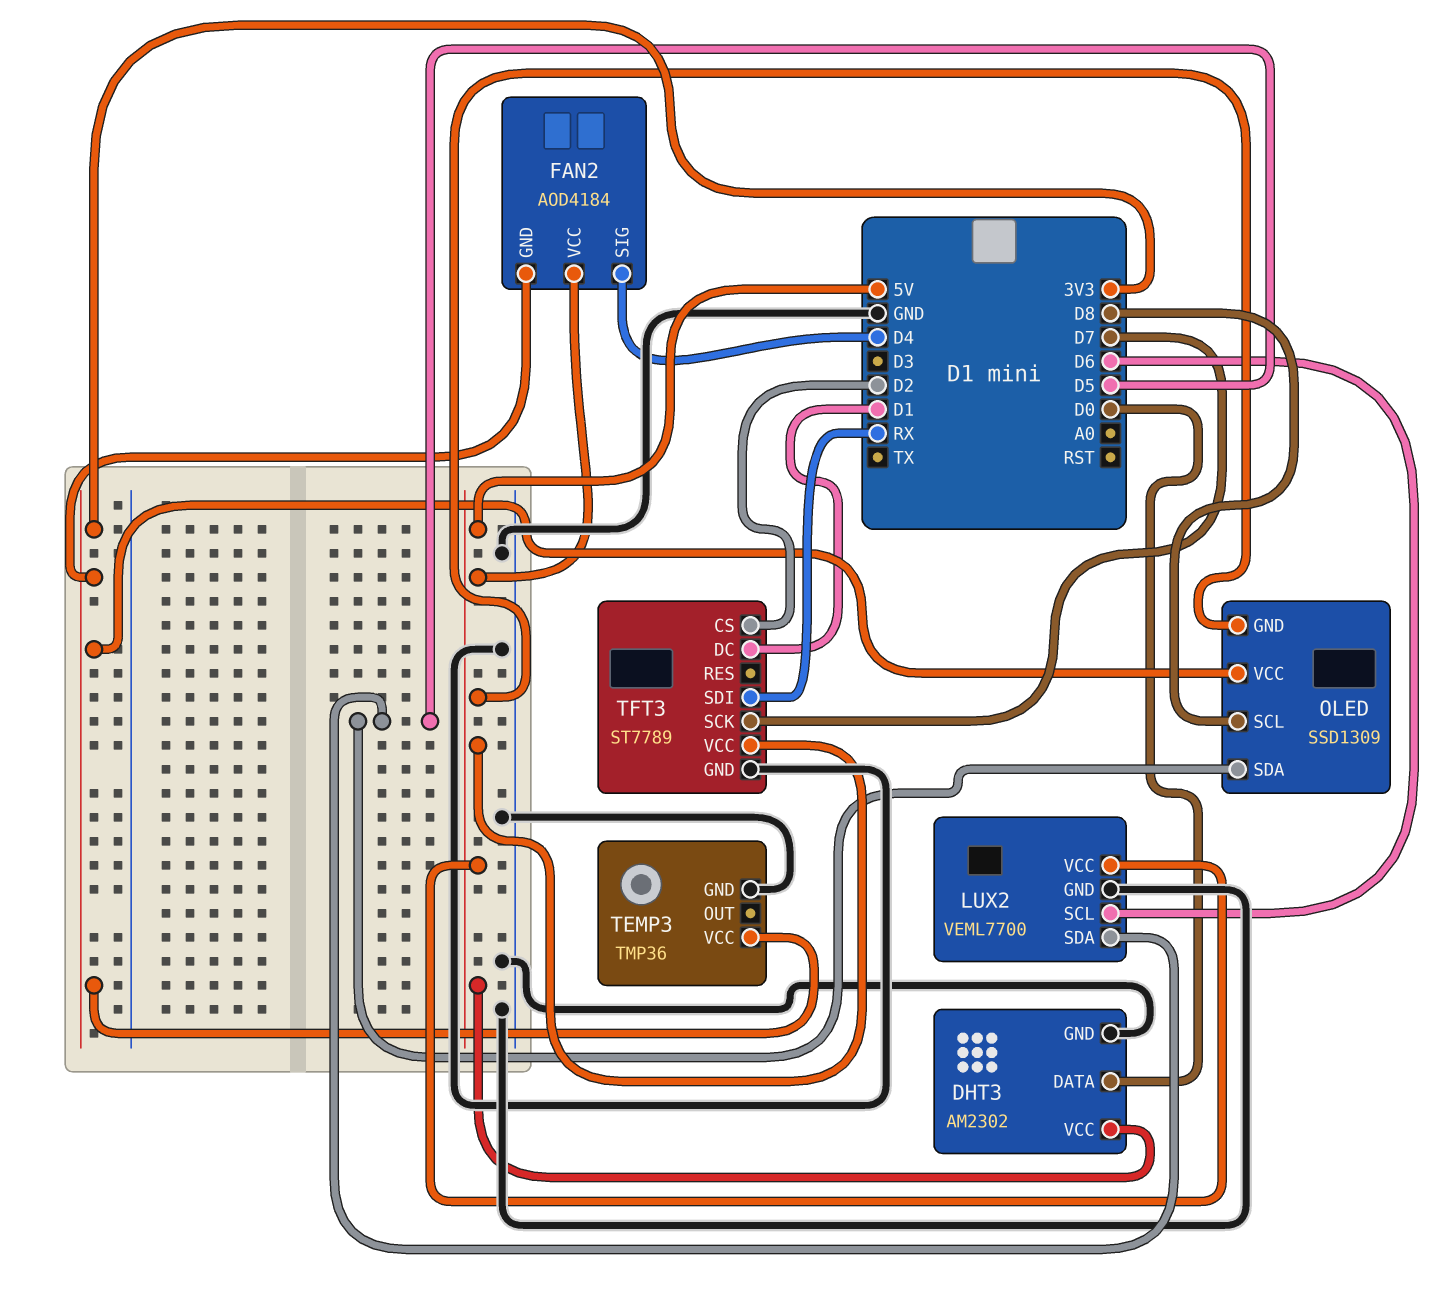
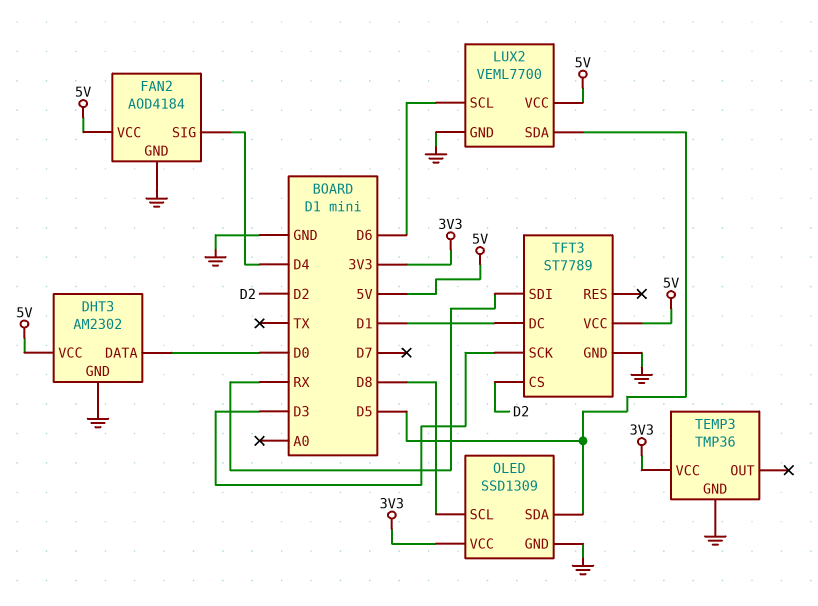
FAN2 pin GND: 3V3 -> GND
OLED pin GND: 5V -> GND
TFT3 pin SCK: D7 -> D3

